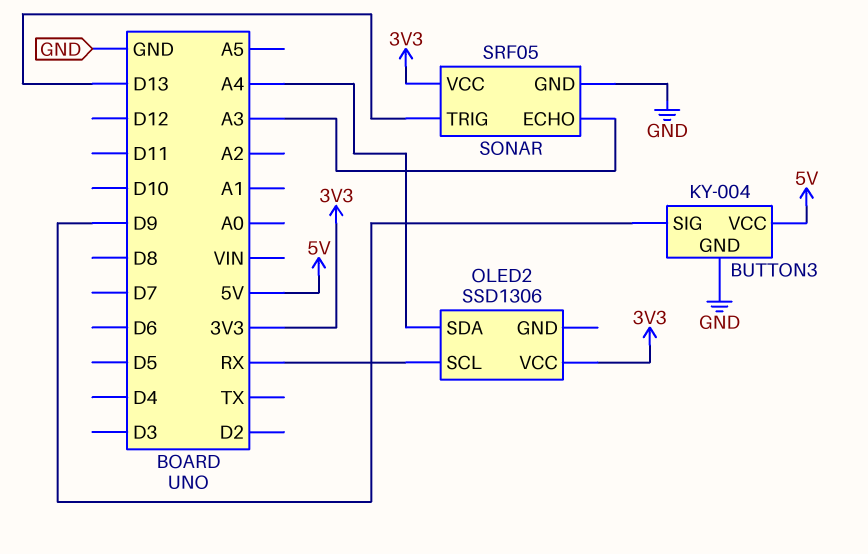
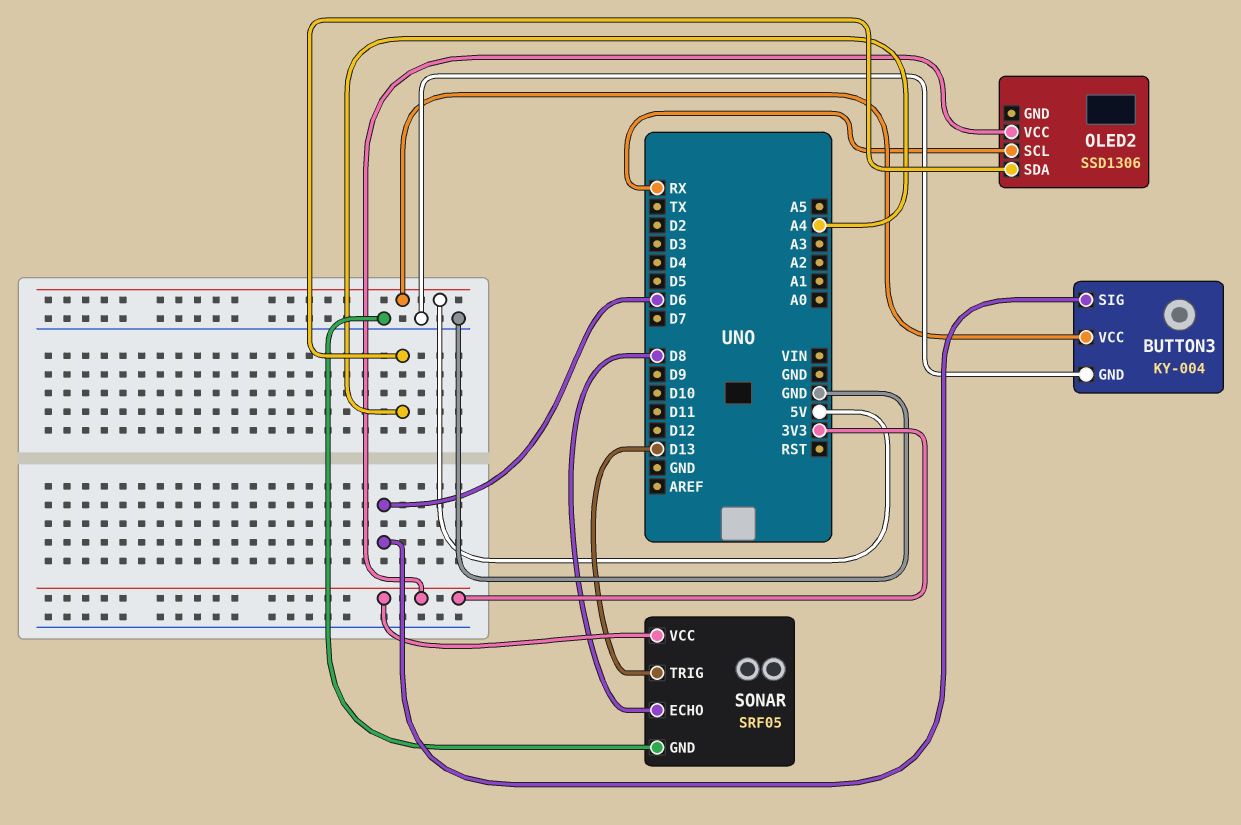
BUTTON3 pin SIG: D9 -> D6
SONAR pin ECHO: A3 -> D8

